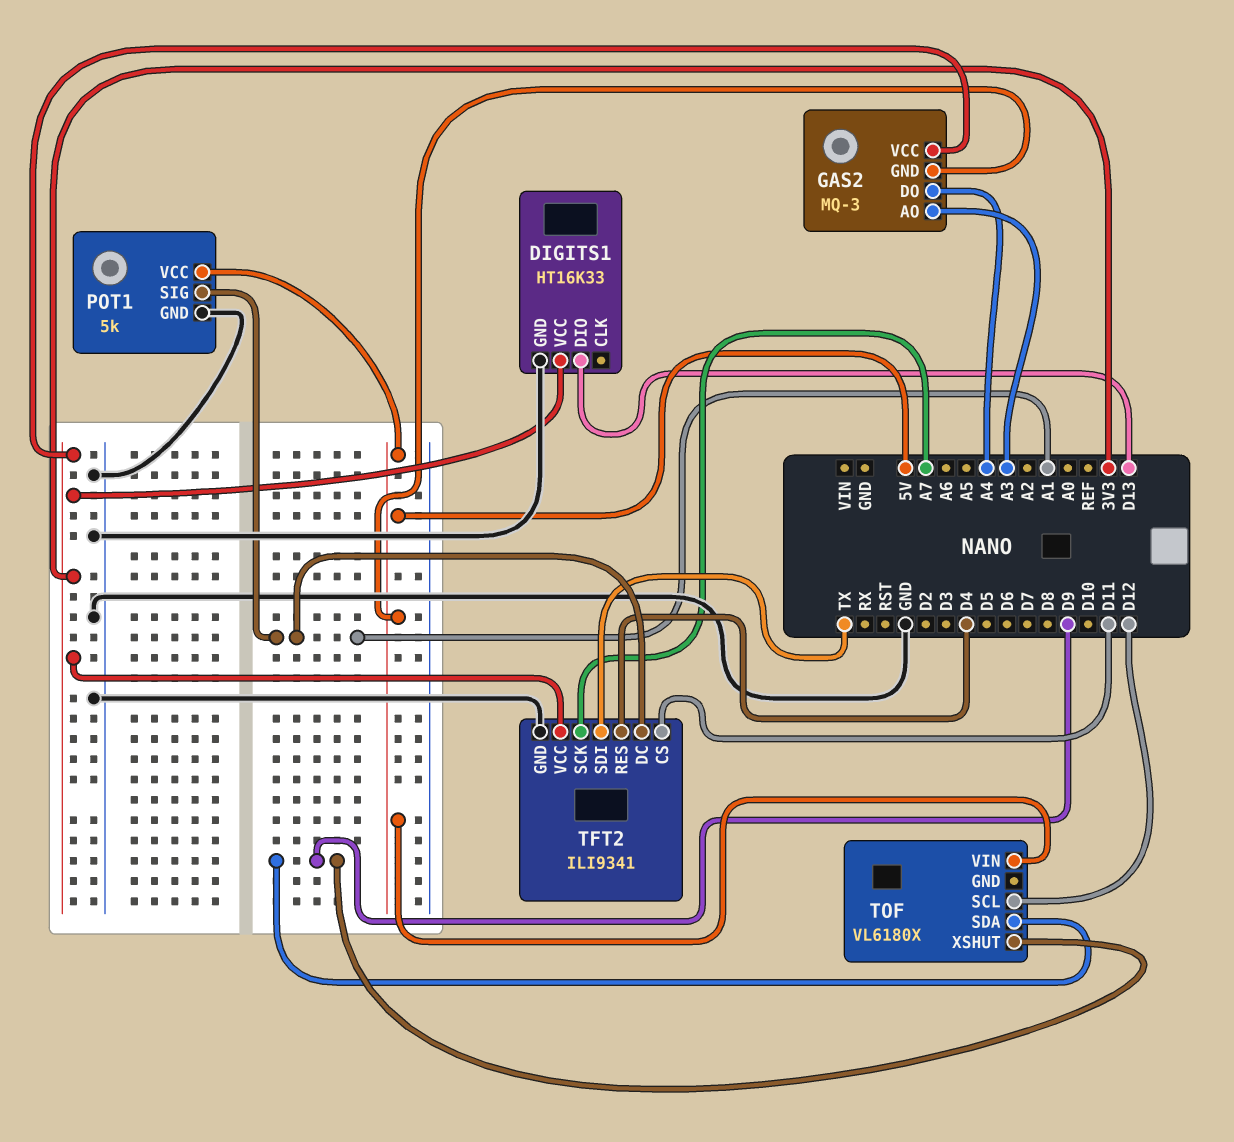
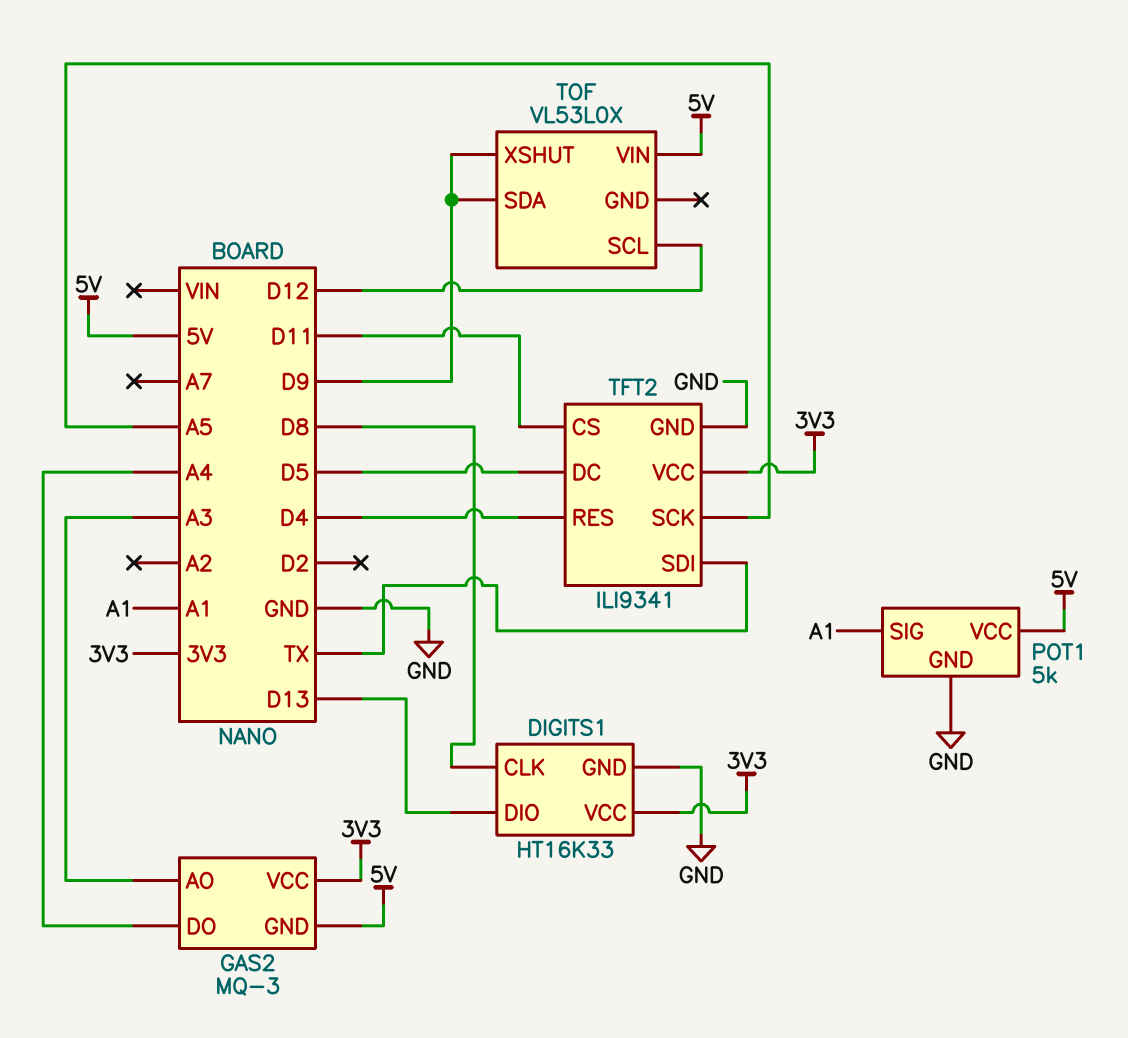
DIGITS1 pin CLK: none -> D8
TFT2 pin DC: A1 -> D5
TFT2 pin SCK: A7 -> A5
TOF: VL6180X -> VL53L0X

